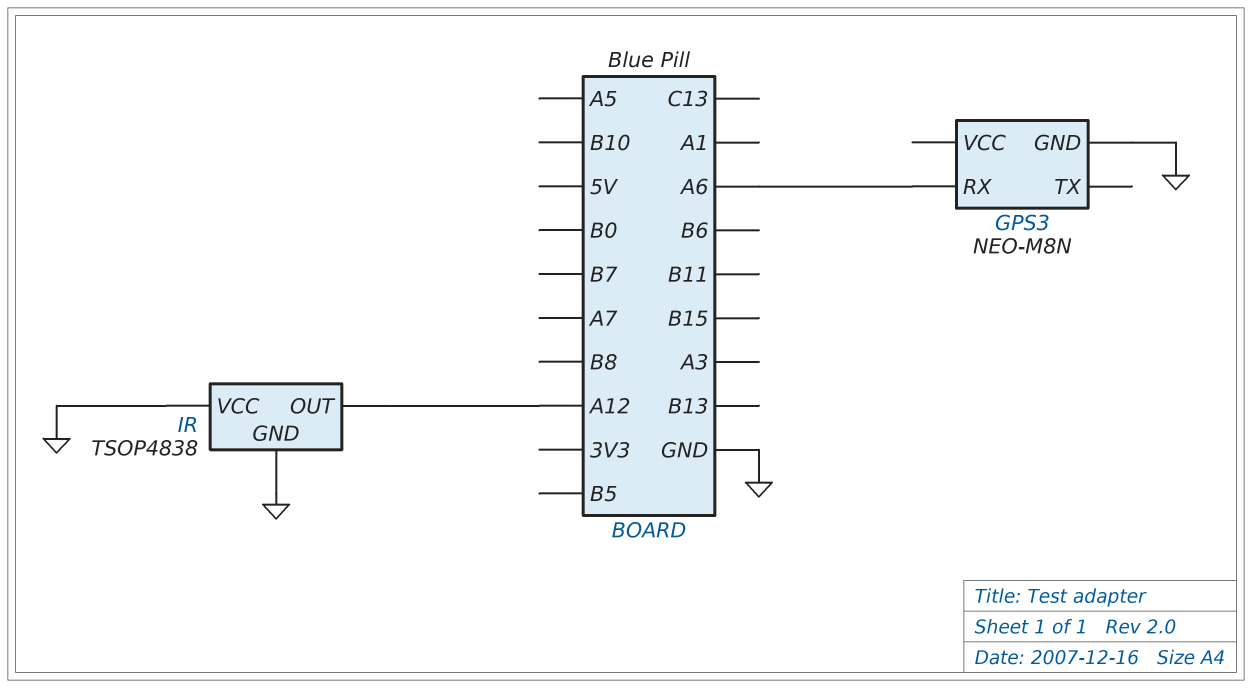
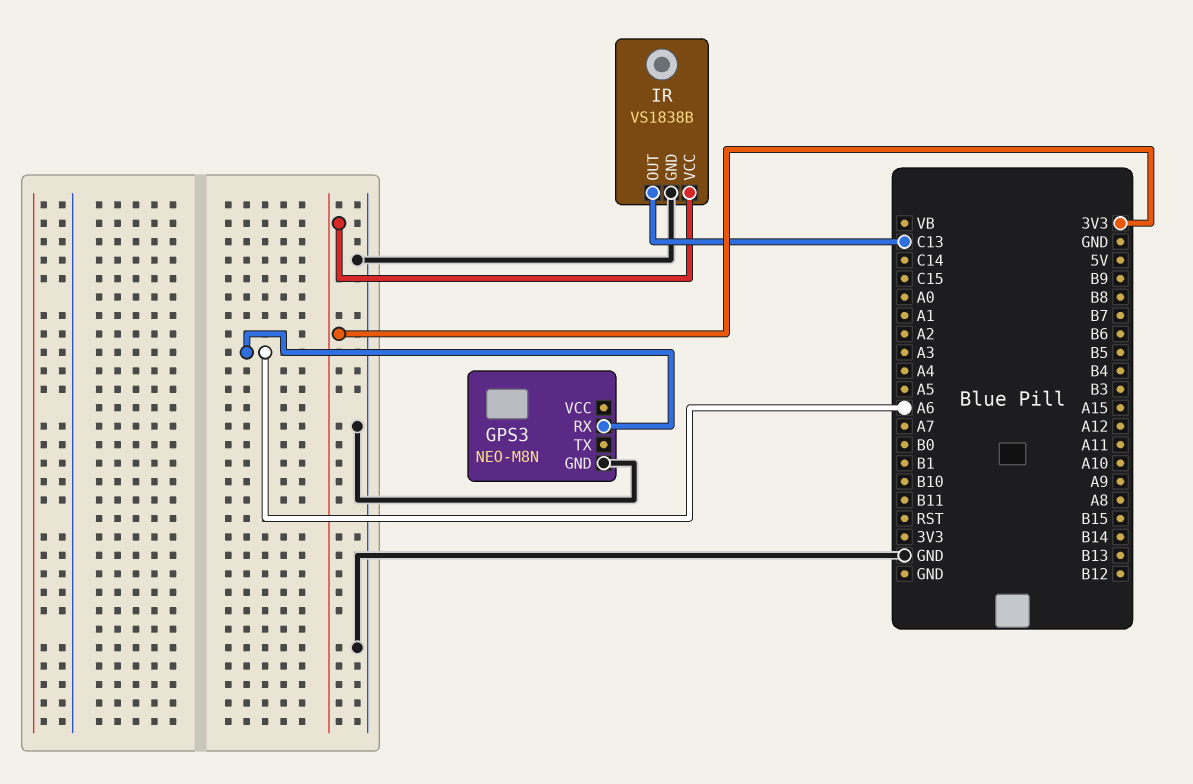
IR: TSOP4838 -> VS1838B
IR pin OUT: A12 -> C13
IR pin VCC: GND -> 3V3

